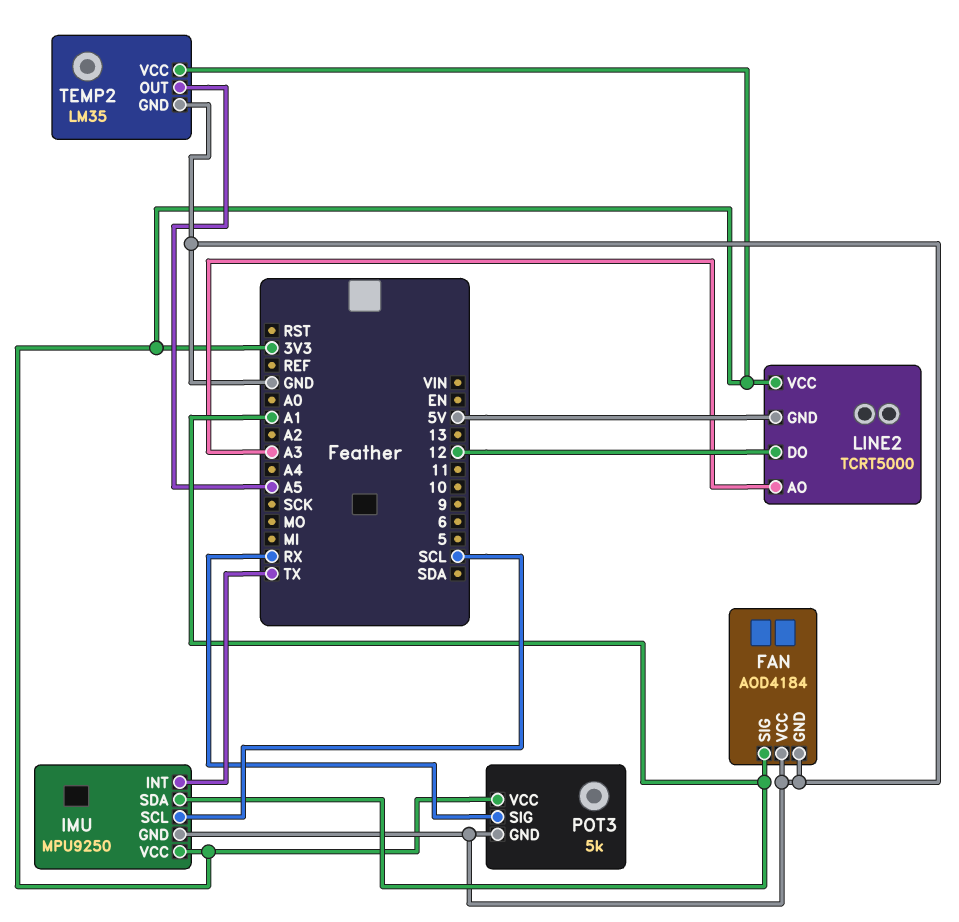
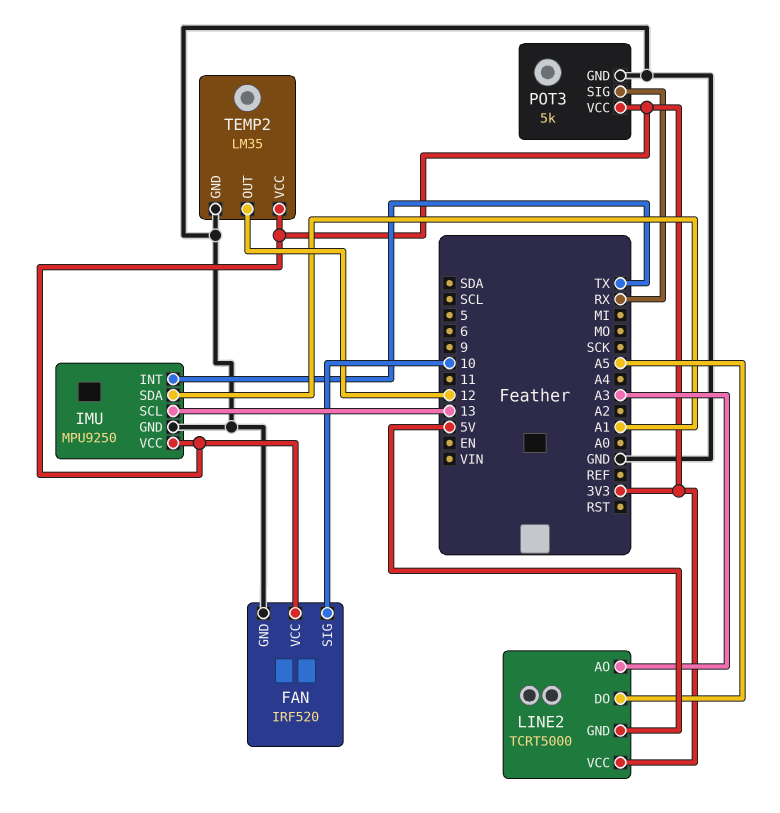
FAN: AOD4184 -> IRF520
FAN pin SIG: A1 -> 10
FAN pin VCC: GND -> 3V3
IMU pin SCL: SCL -> 13
LINE2 pin DO: 12 -> A5
TEMP2 pin OUT: A5 -> 12

